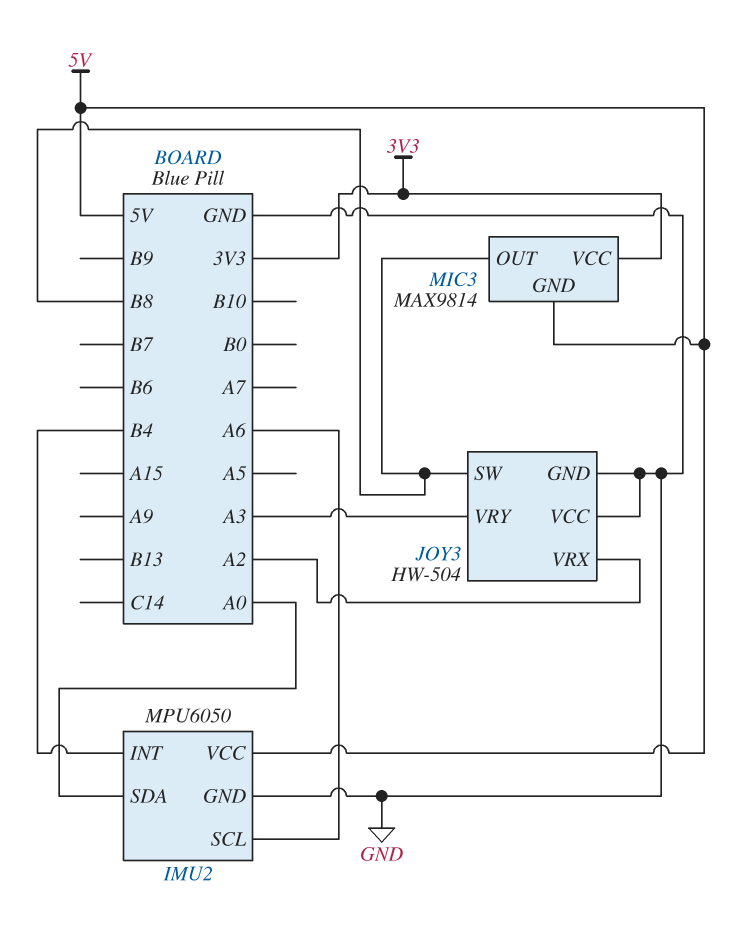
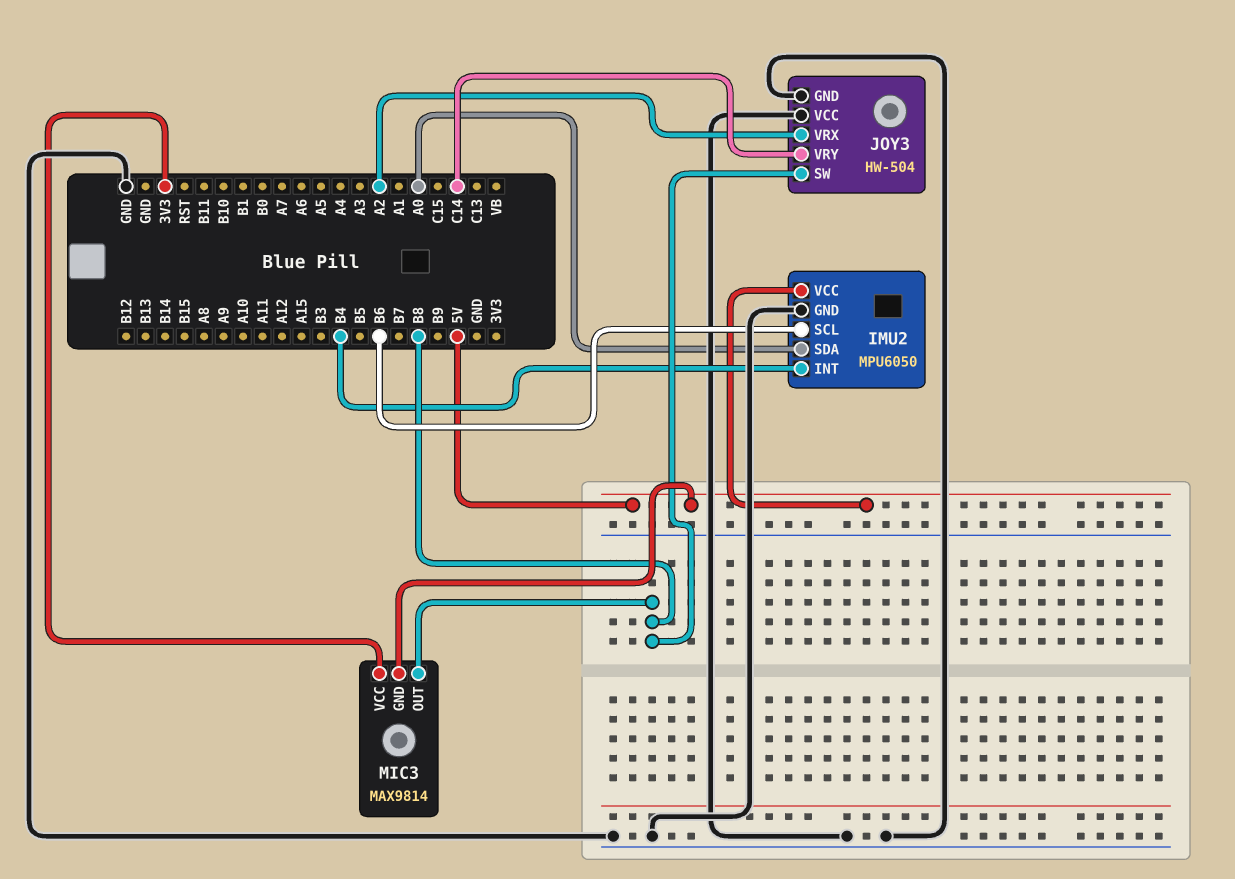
IMU2 pin SCL: A6 -> B6
JOY3 pin VRY: A3 -> C14

